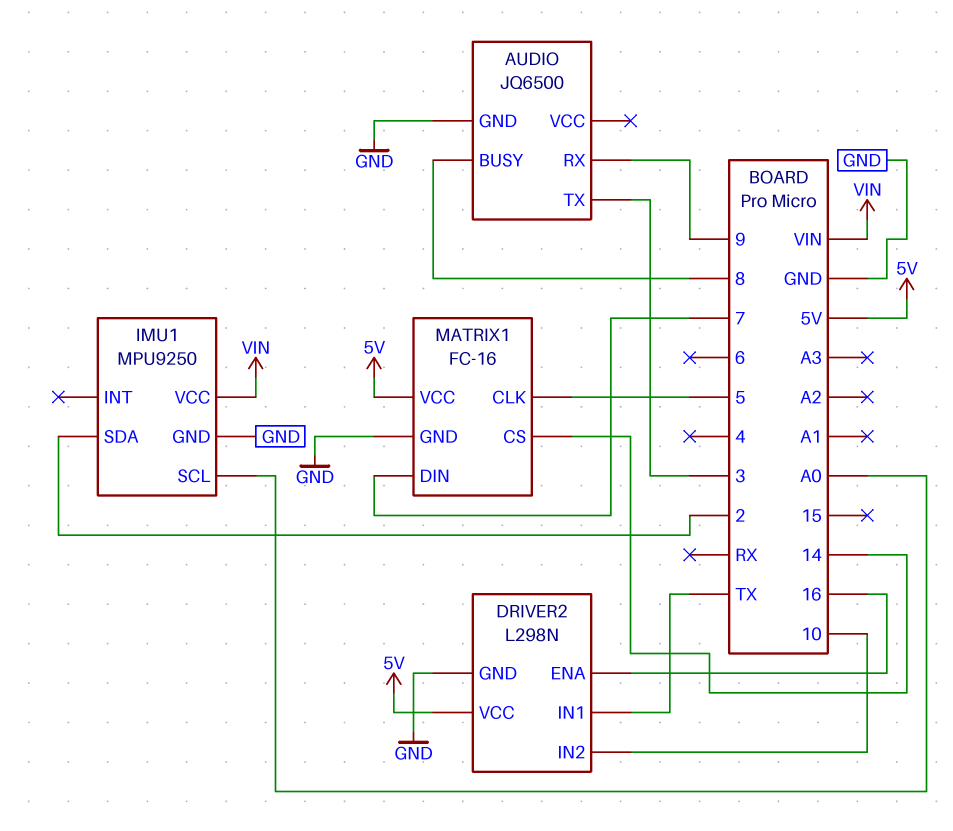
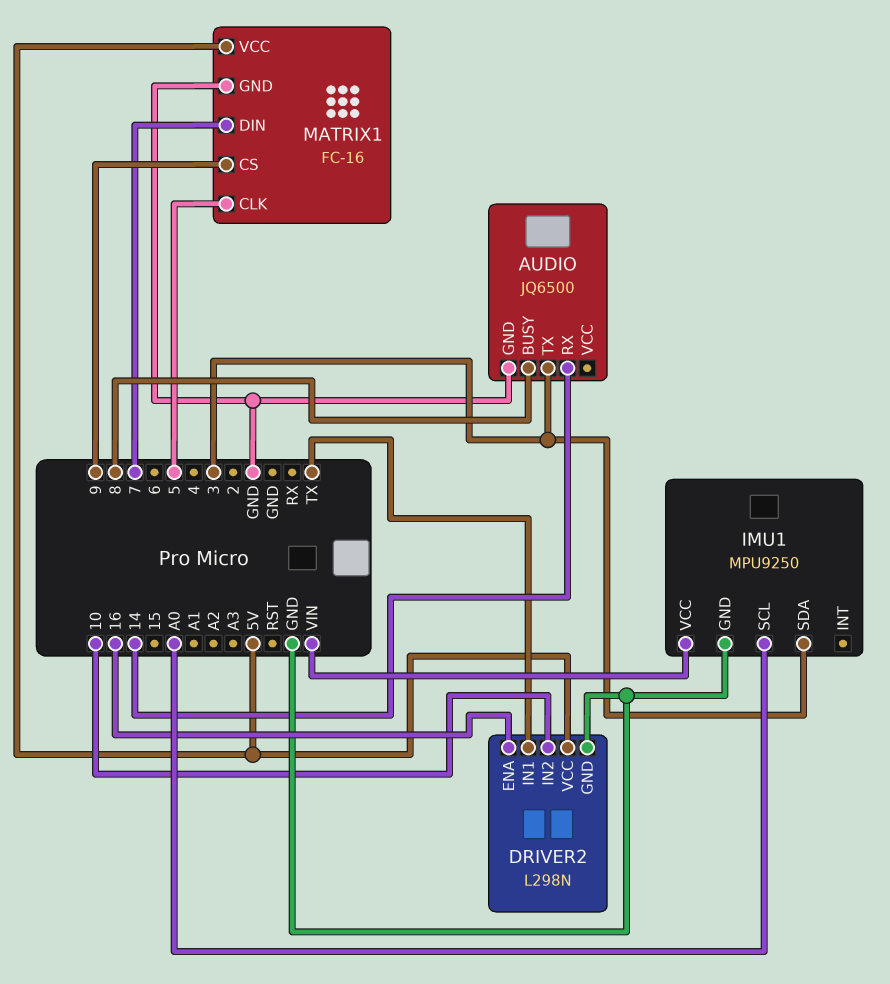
AUDIO pin RX: 9 -> 14
IMU1 pin SDA: 2 -> 3
MATRIX1 pin CS: 14 -> 9

